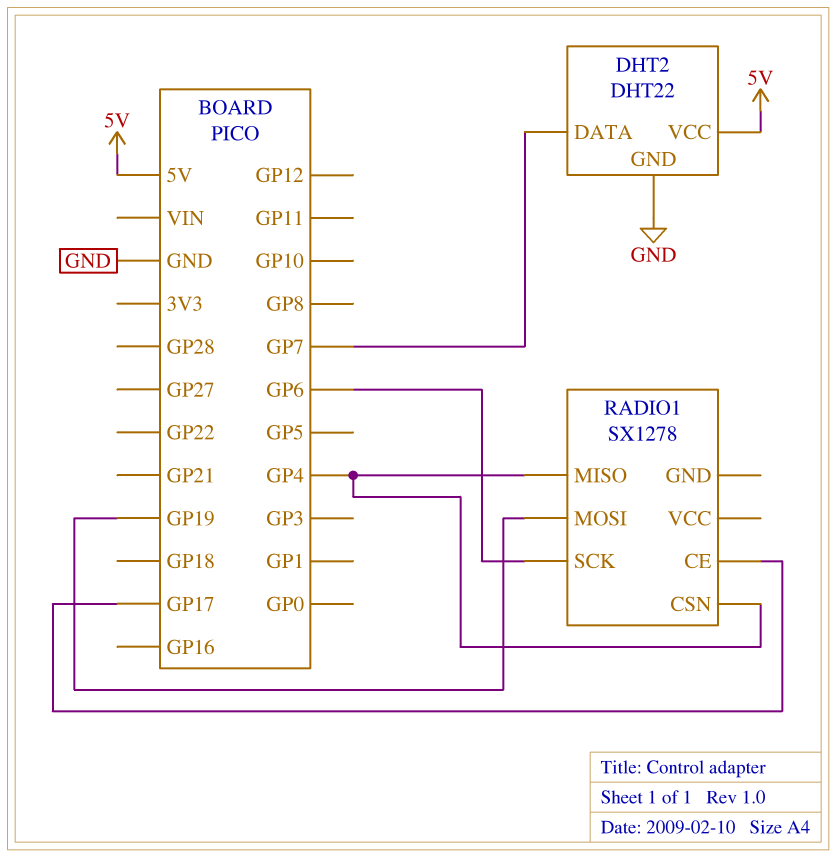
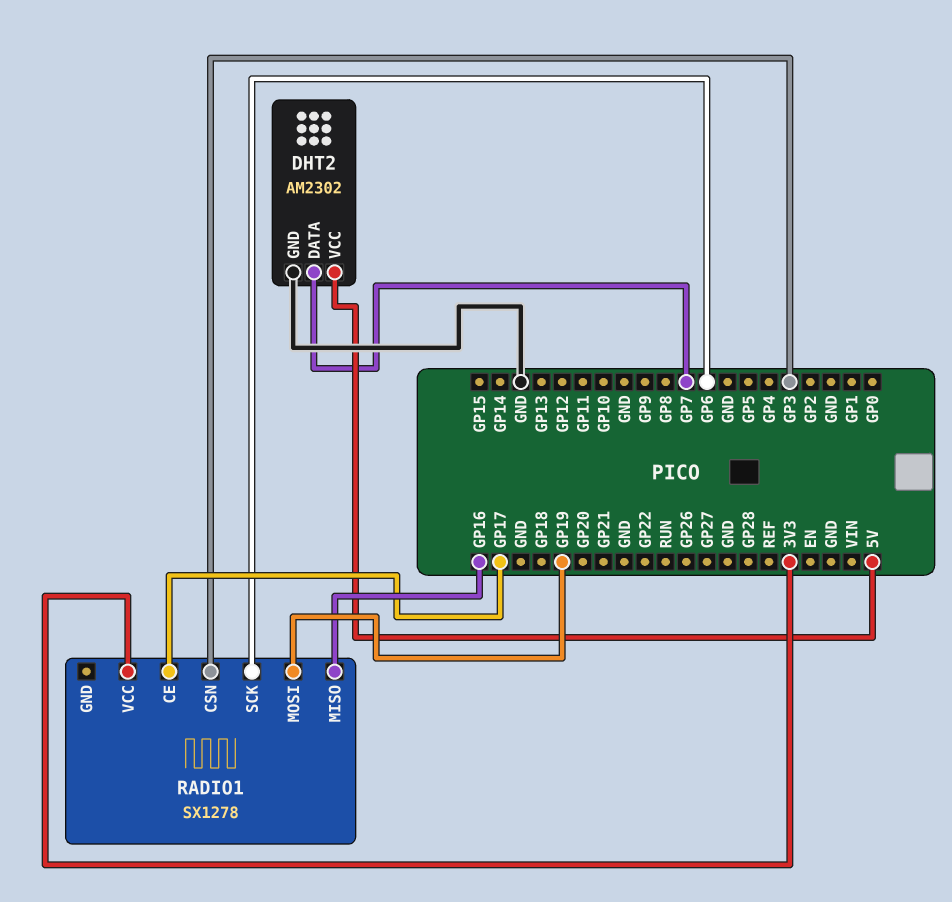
DHT2: DHT22 -> AM2302
RADIO1 pin CSN: GP4 -> GP3
RADIO1 pin MISO: GP4 -> GP16
RADIO1 pin VCC: none -> 3V3

